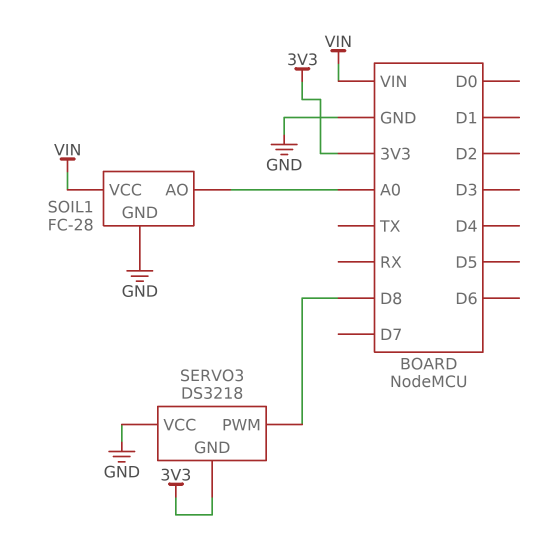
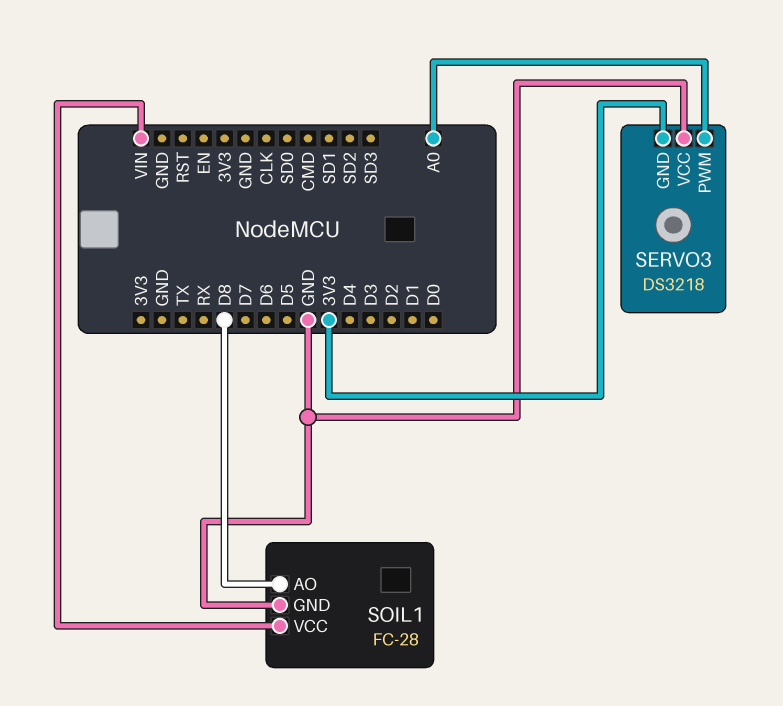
SERVO3 pin PWM: D8 -> A0
SOIL1 pin AO: A0 -> D8

